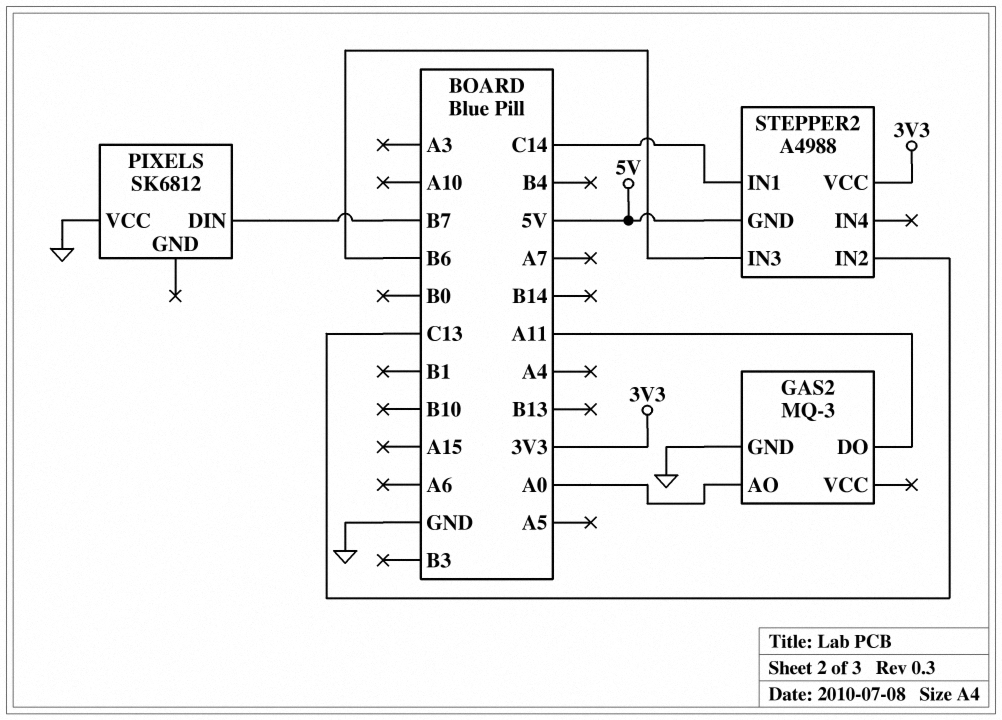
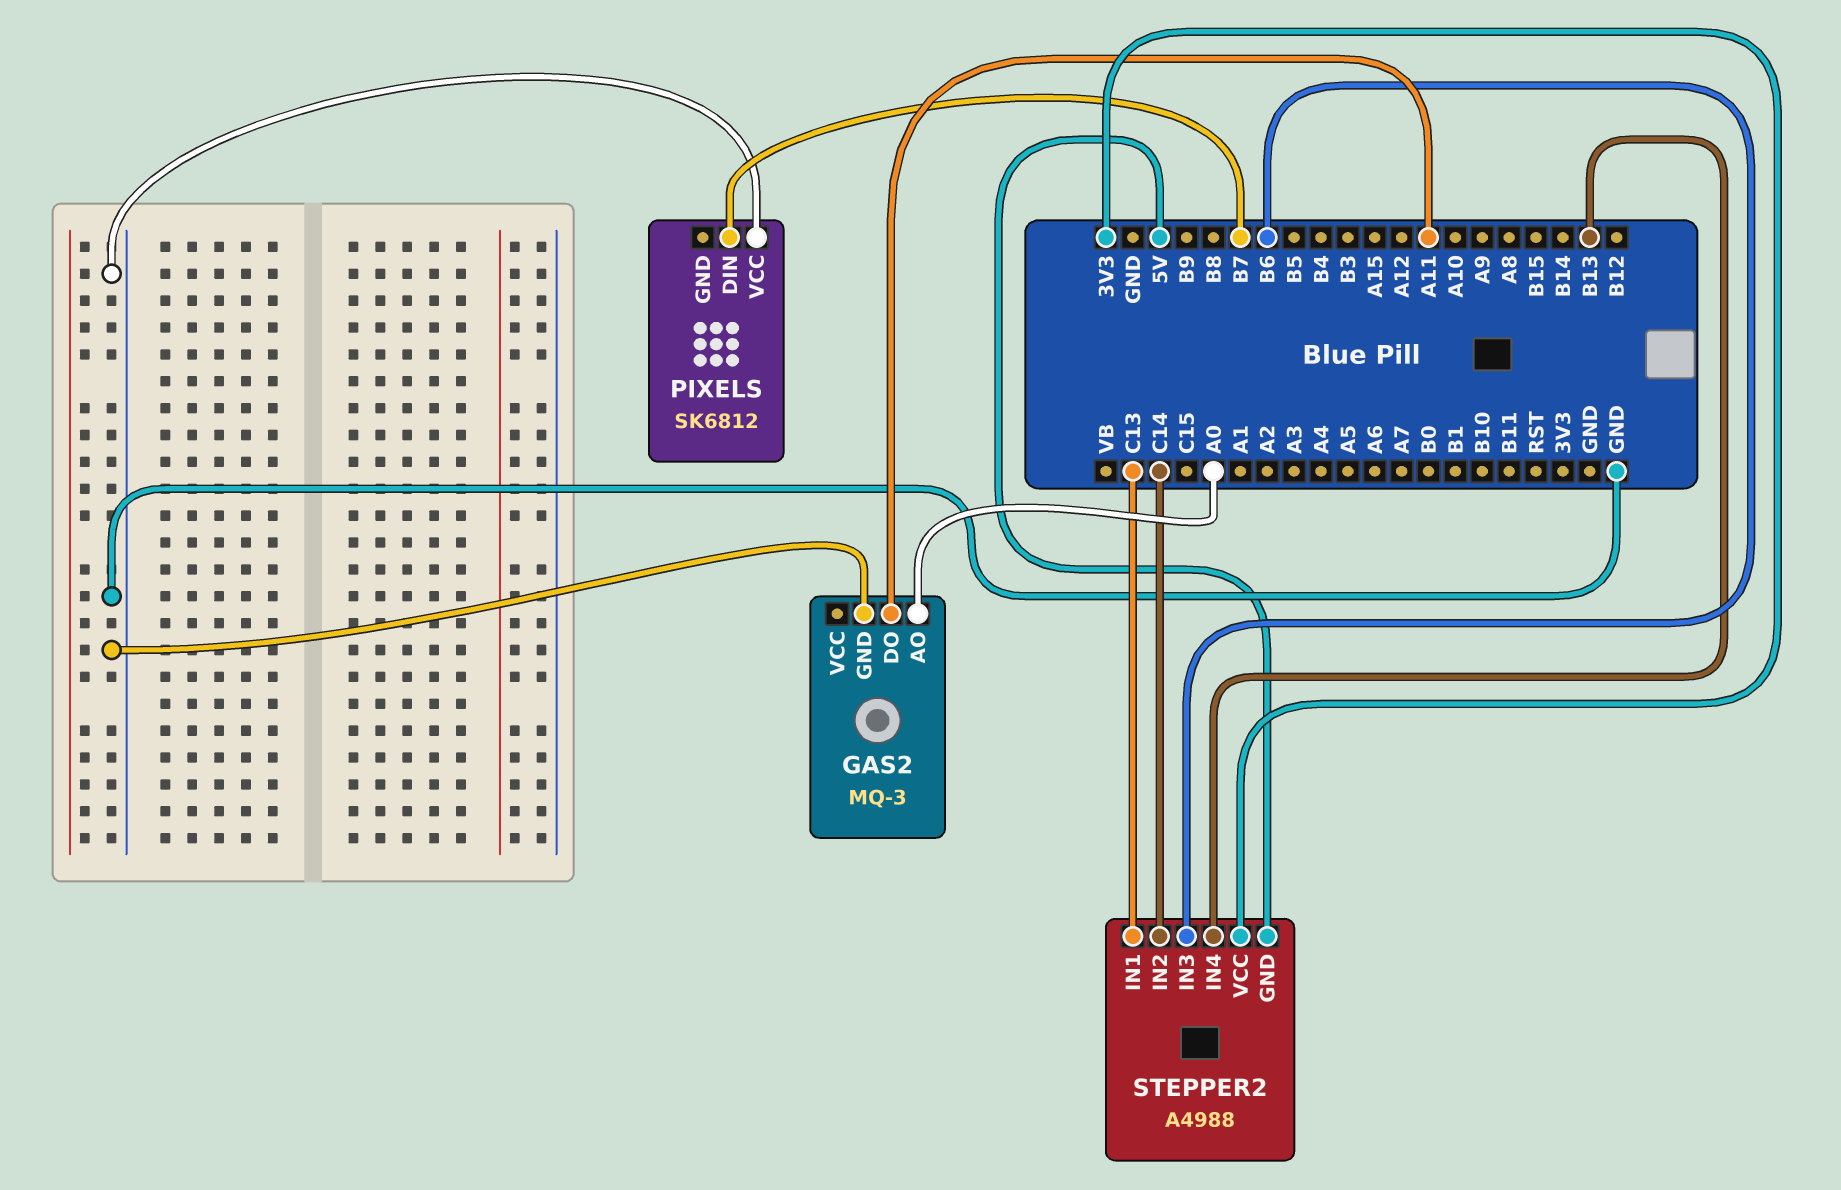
STEPPER2 pin IN1: C14 -> C13
STEPPER2 pin IN2: C13 -> C14
STEPPER2 pin IN4: none -> B13

